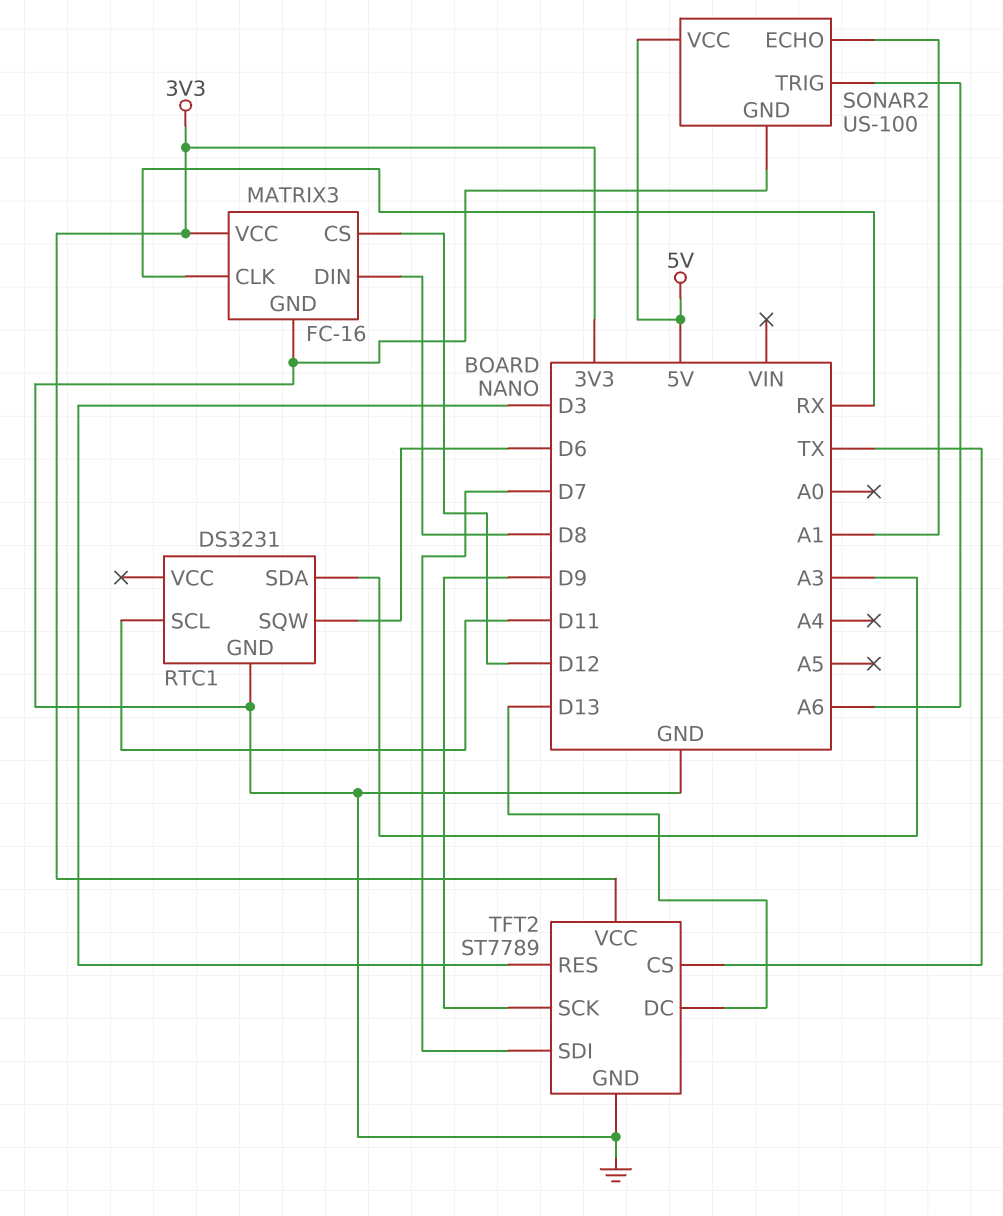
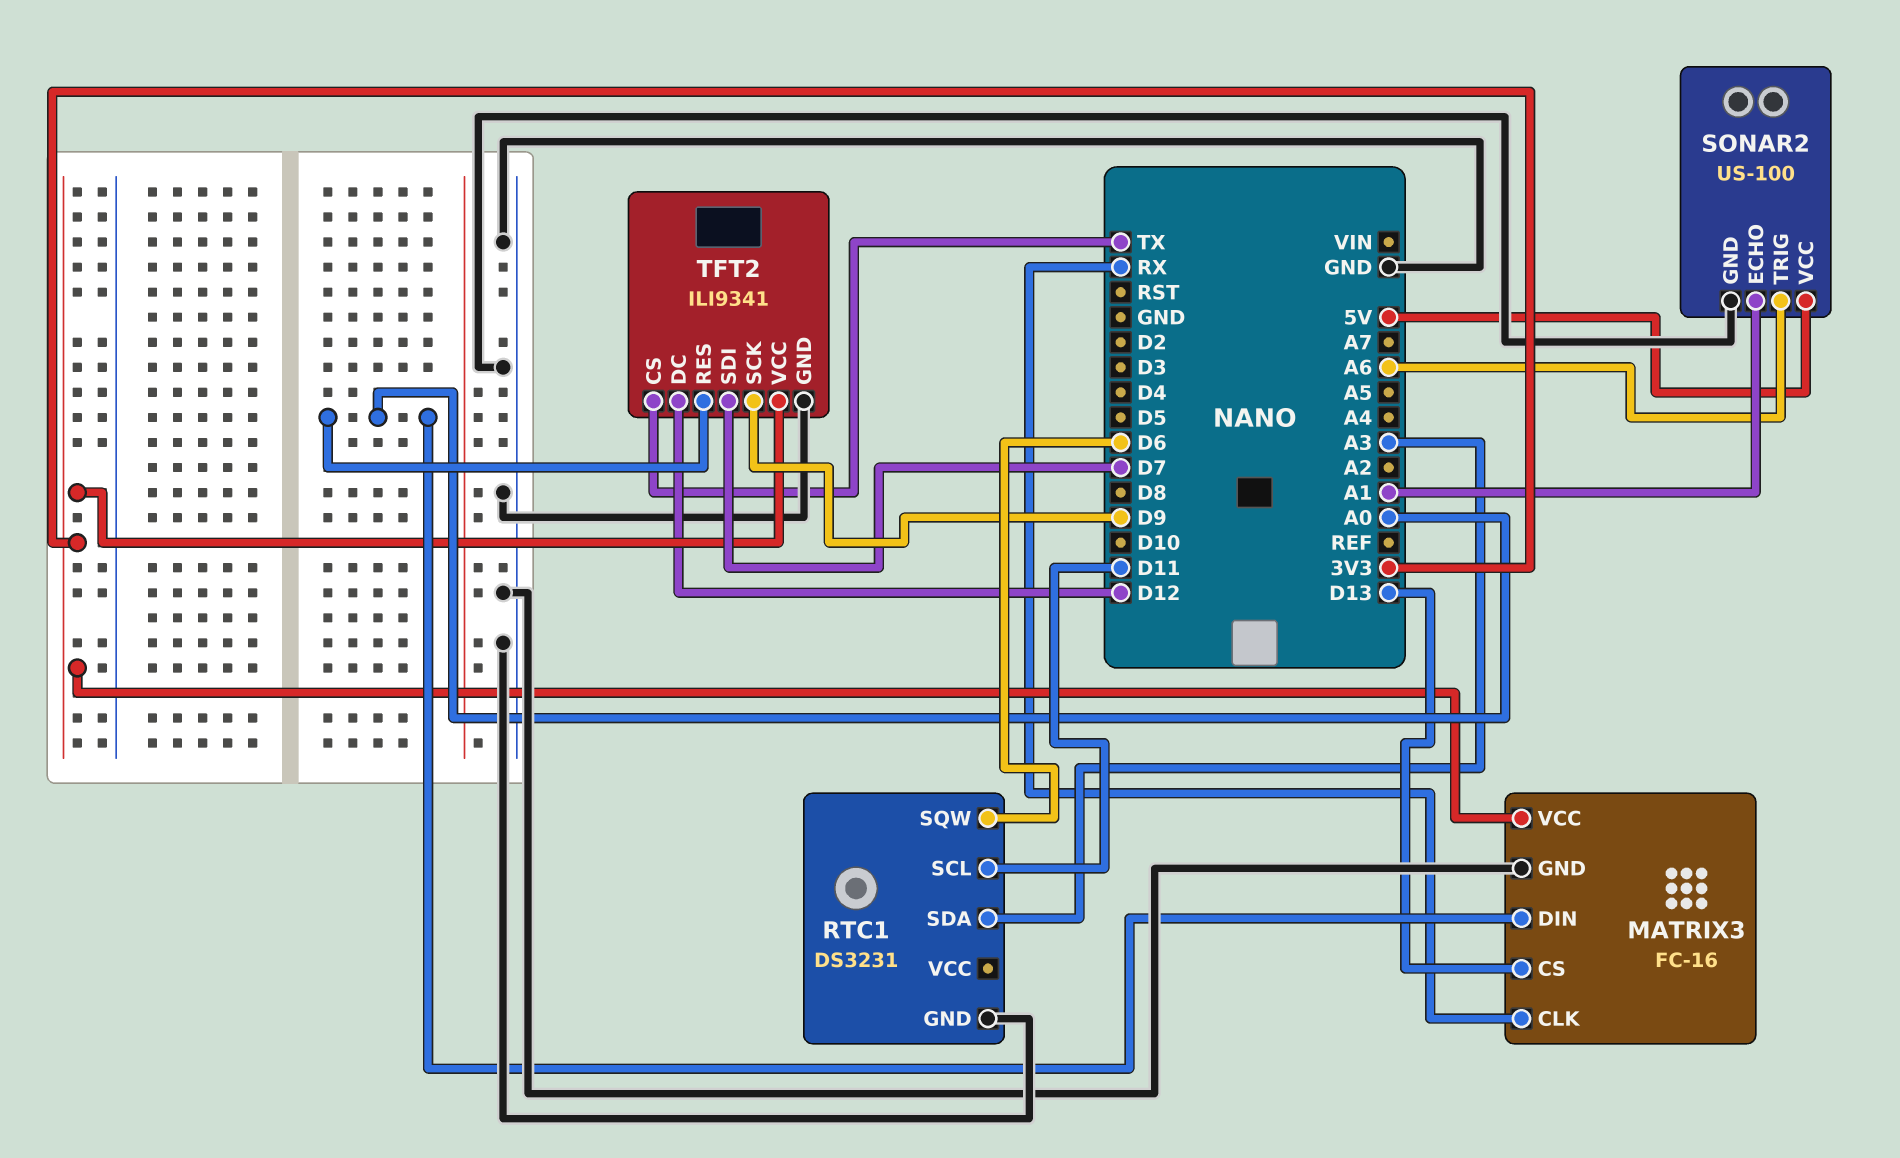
MATRIX3 pin CS: D12 -> D13
MATRIX3 pin DIN: D8 -> A0
TFT2: ST7789 -> ILI9341
TFT2 pin DC: D13 -> D12
TFT2 pin RES: D3 -> A0

